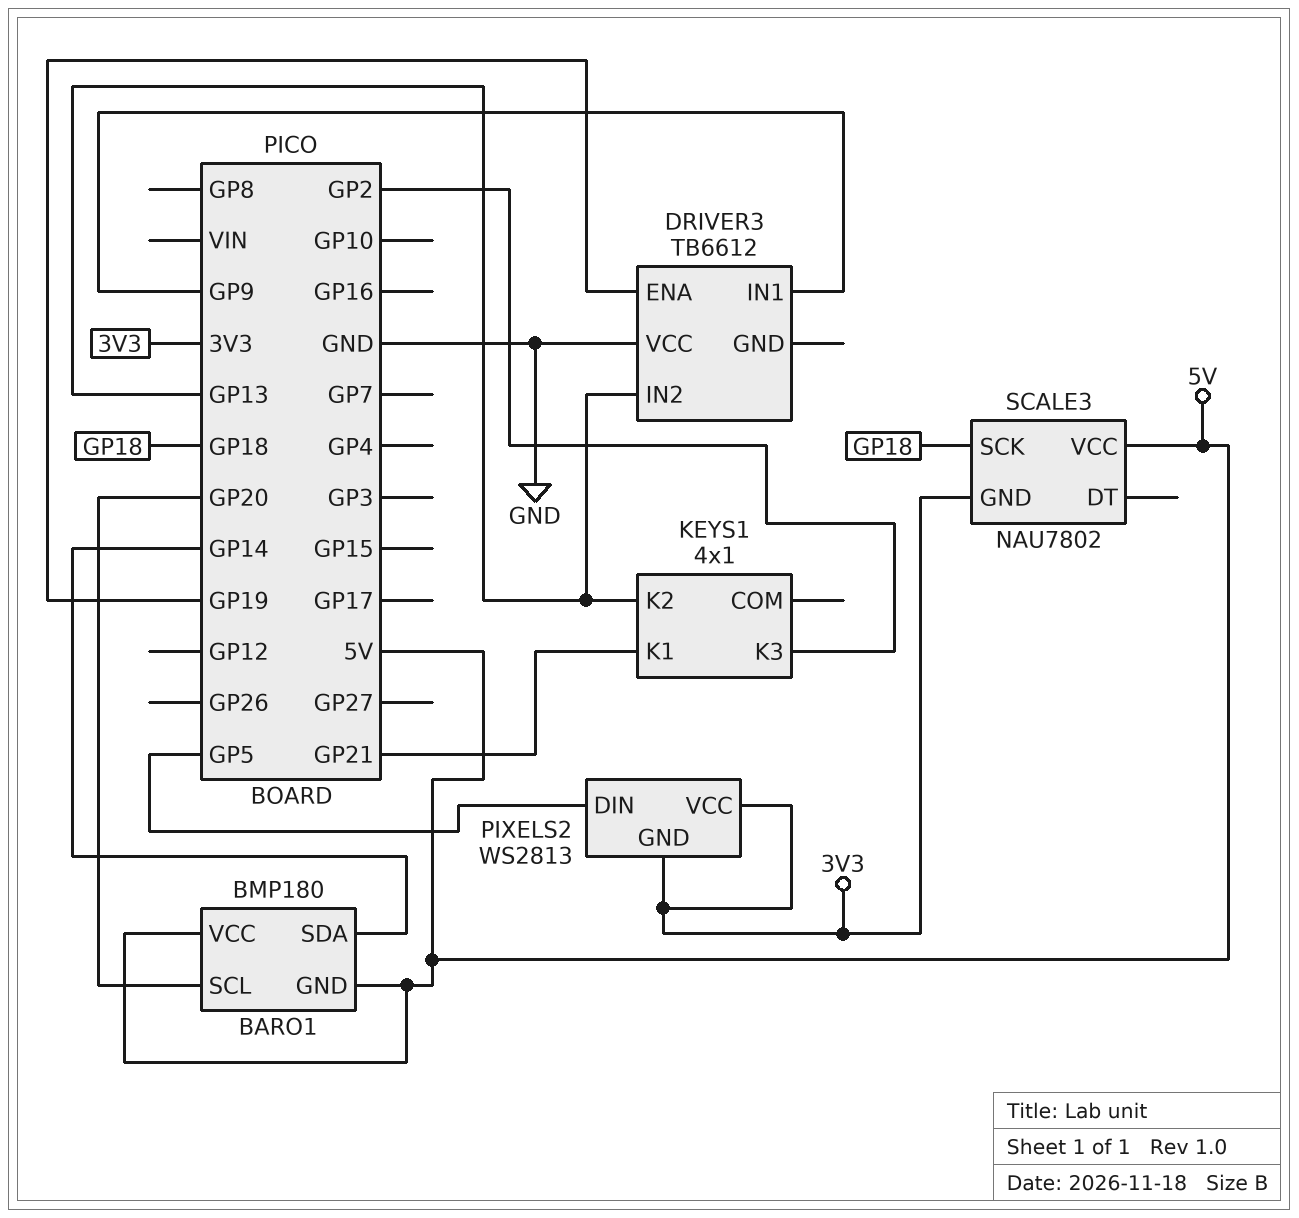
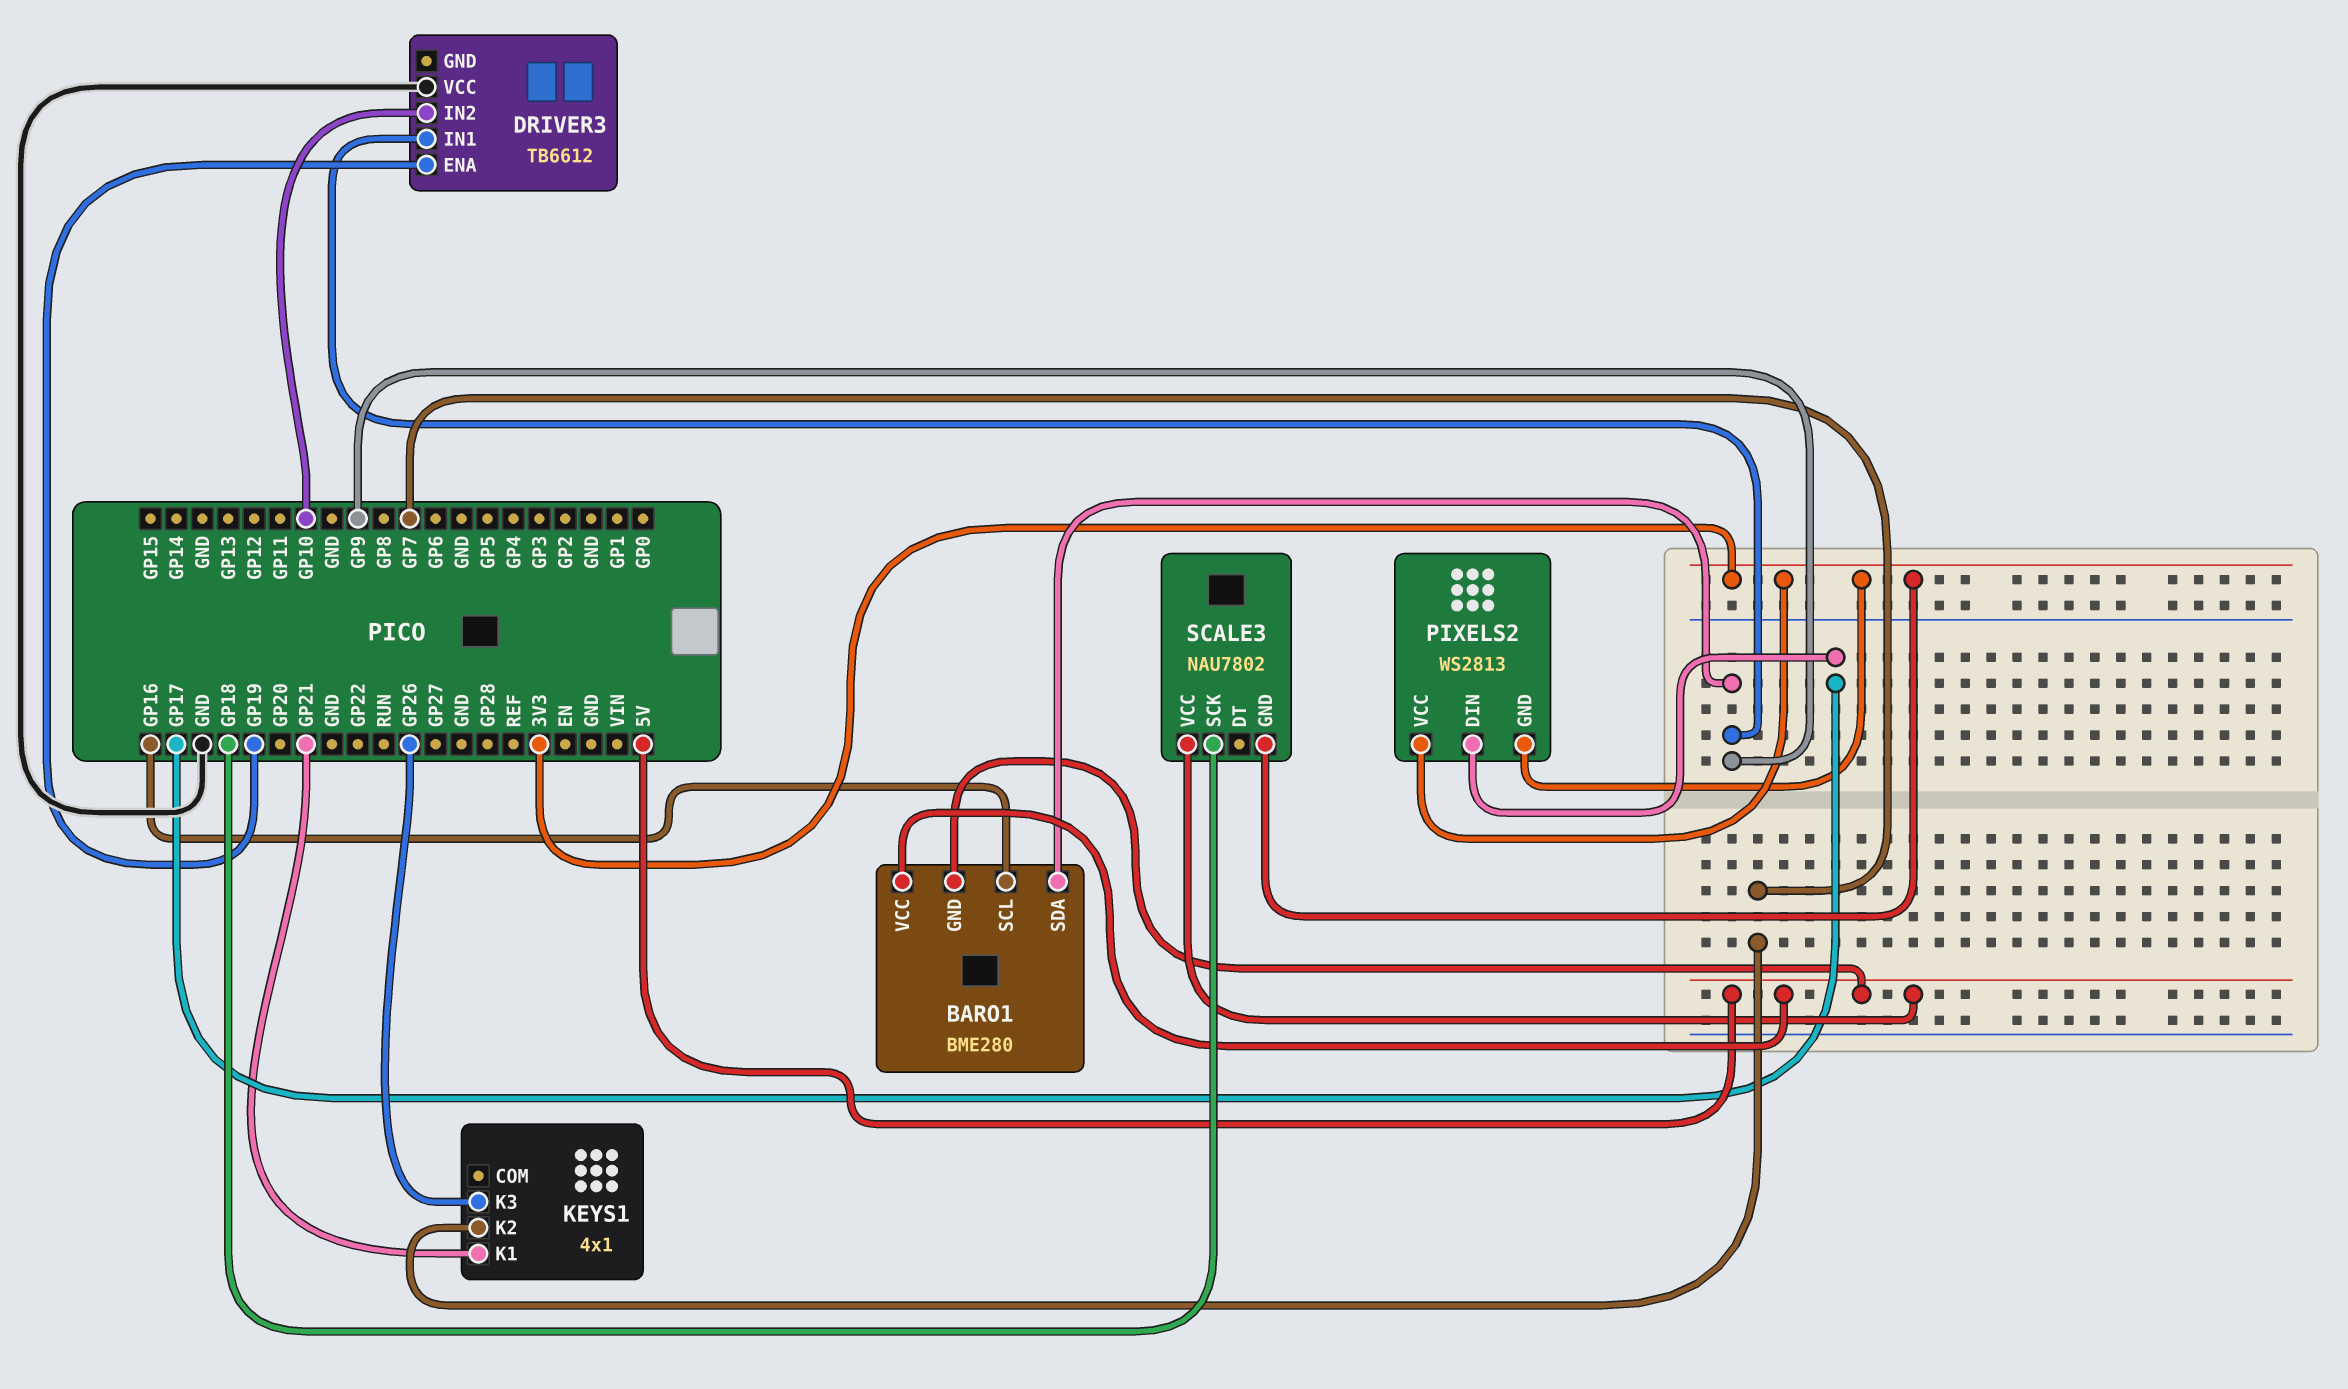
BARO1: BMP180 -> BME280
BARO1 pin SCL: GP20 -> GP16
BARO1 pin SDA: GP14 -> GP9
DRIVER3 pin IN2: GP13 -> GP10
KEYS1 pin K2: GP13 -> GP7
KEYS1 pin K3: GP2 -> GP26
PIXELS2 pin DIN: GP5 -> GP17

